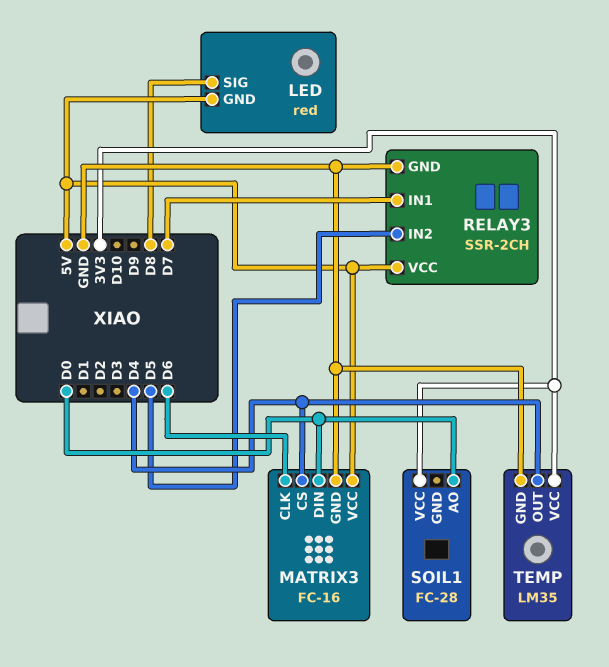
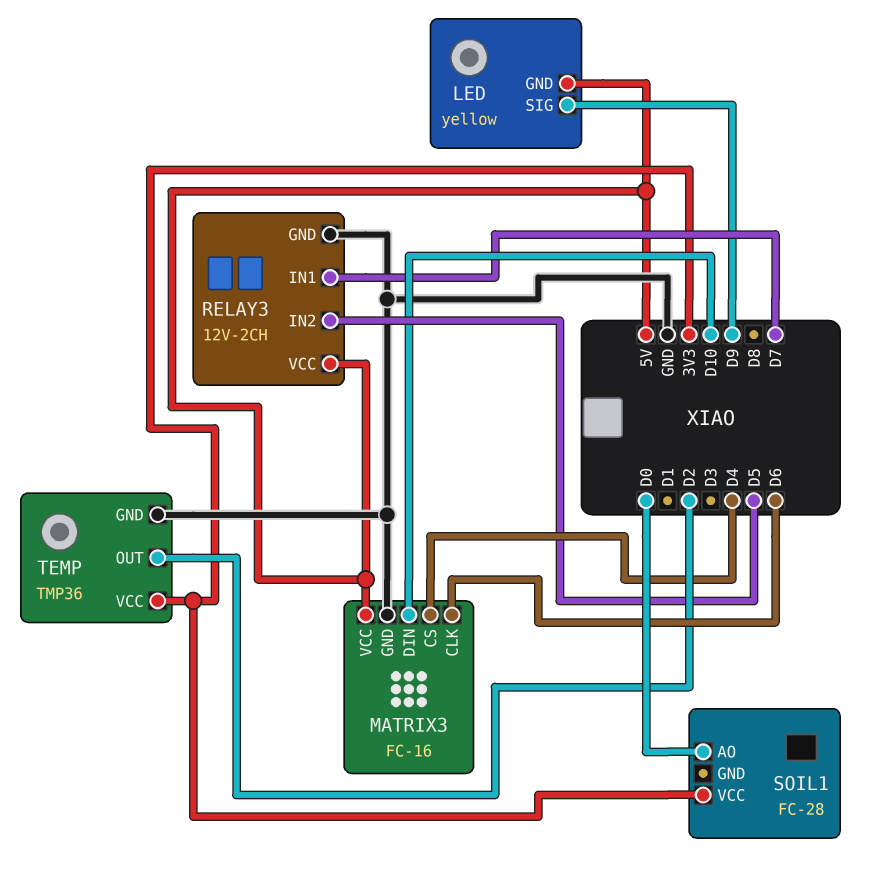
LED: red -> yellow
LED pin SIG: D8 -> D9
MATRIX3 pin DIN: D0 -> D10
RELAY3: SSR-2CH -> 12V-2CH
TEMP: LM35 -> TMP36
TEMP pin OUT: D4 -> D2

